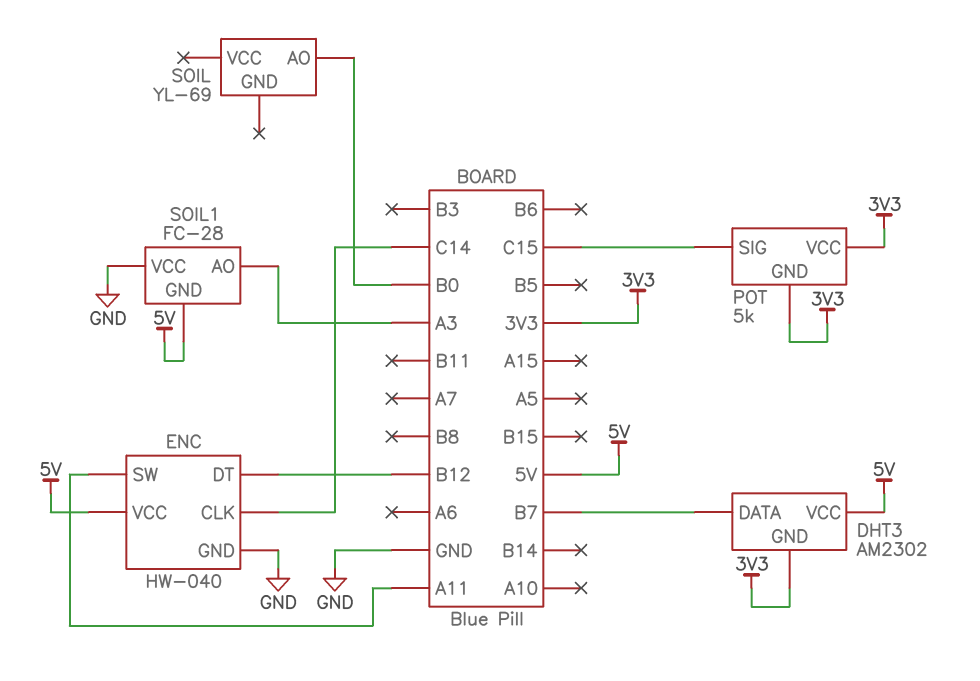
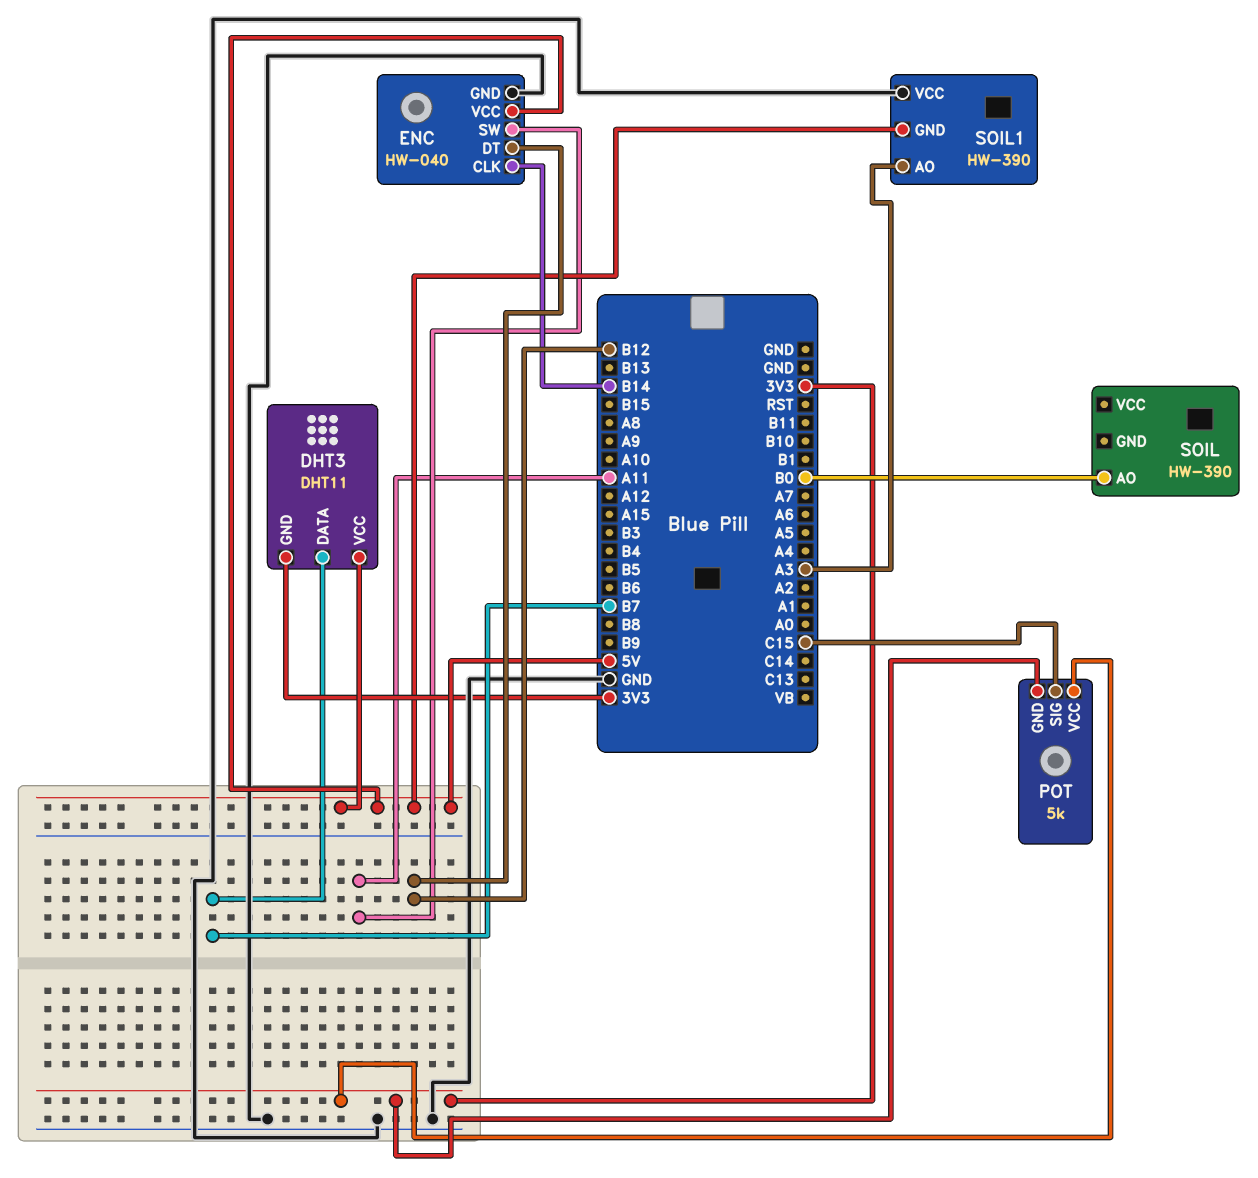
DHT3: AM2302 -> DHT11
ENC pin CLK: C14 -> B14
SOIL: YL-69 -> HW-390
SOIL1: FC-28 -> HW-390

